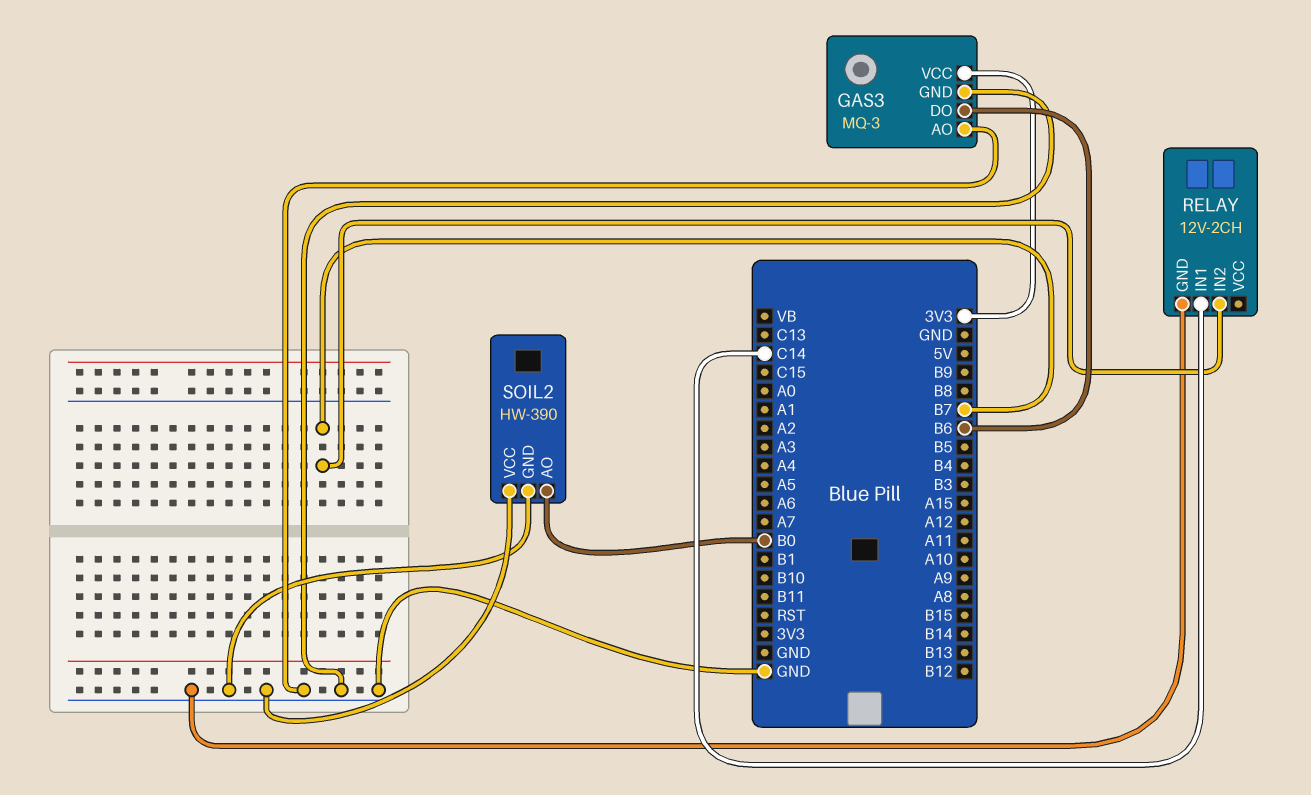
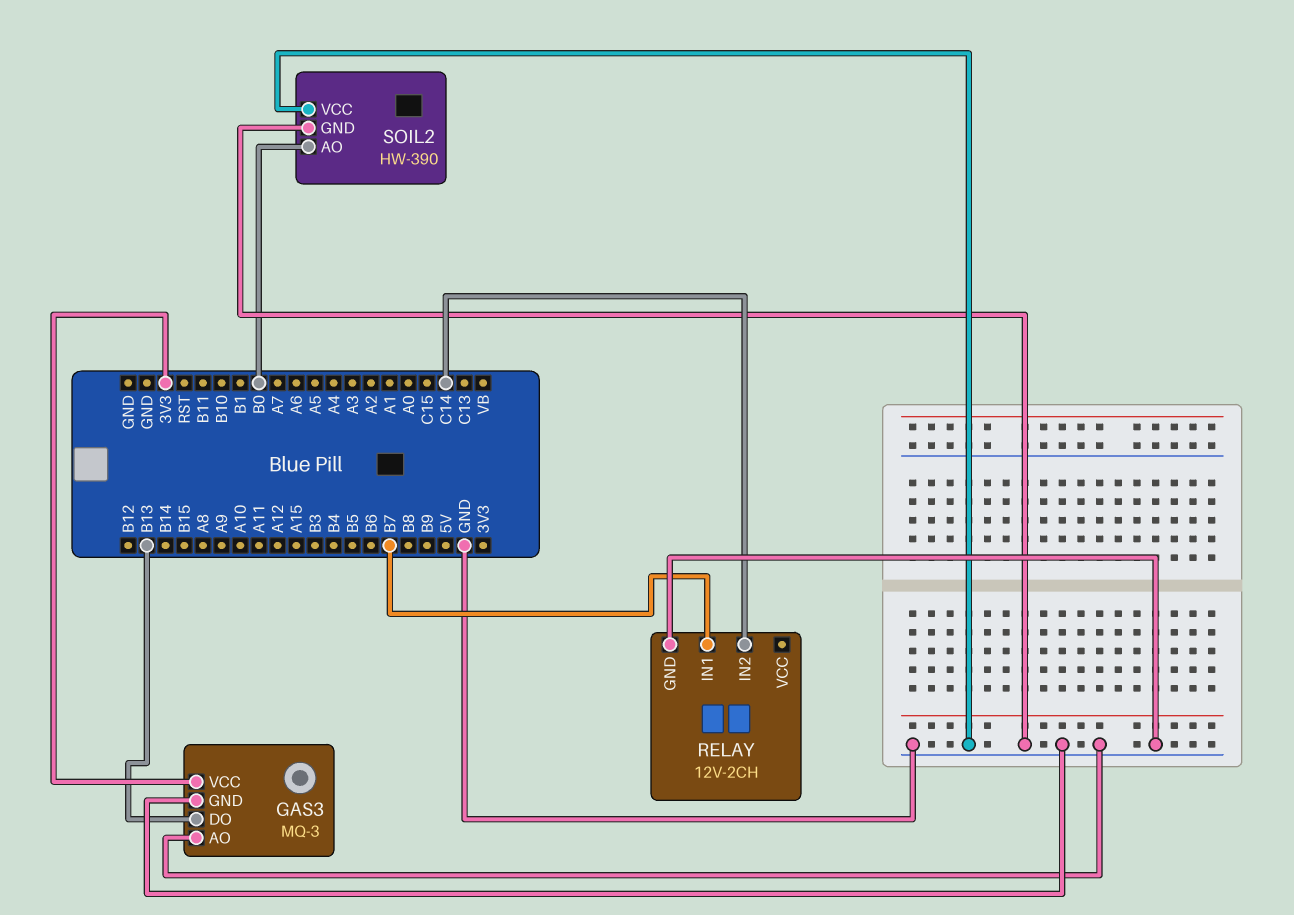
GAS3 pin DO: B6 -> B13
RELAY pin IN1: C14 -> B7
RELAY pin IN2: B7 -> C14

